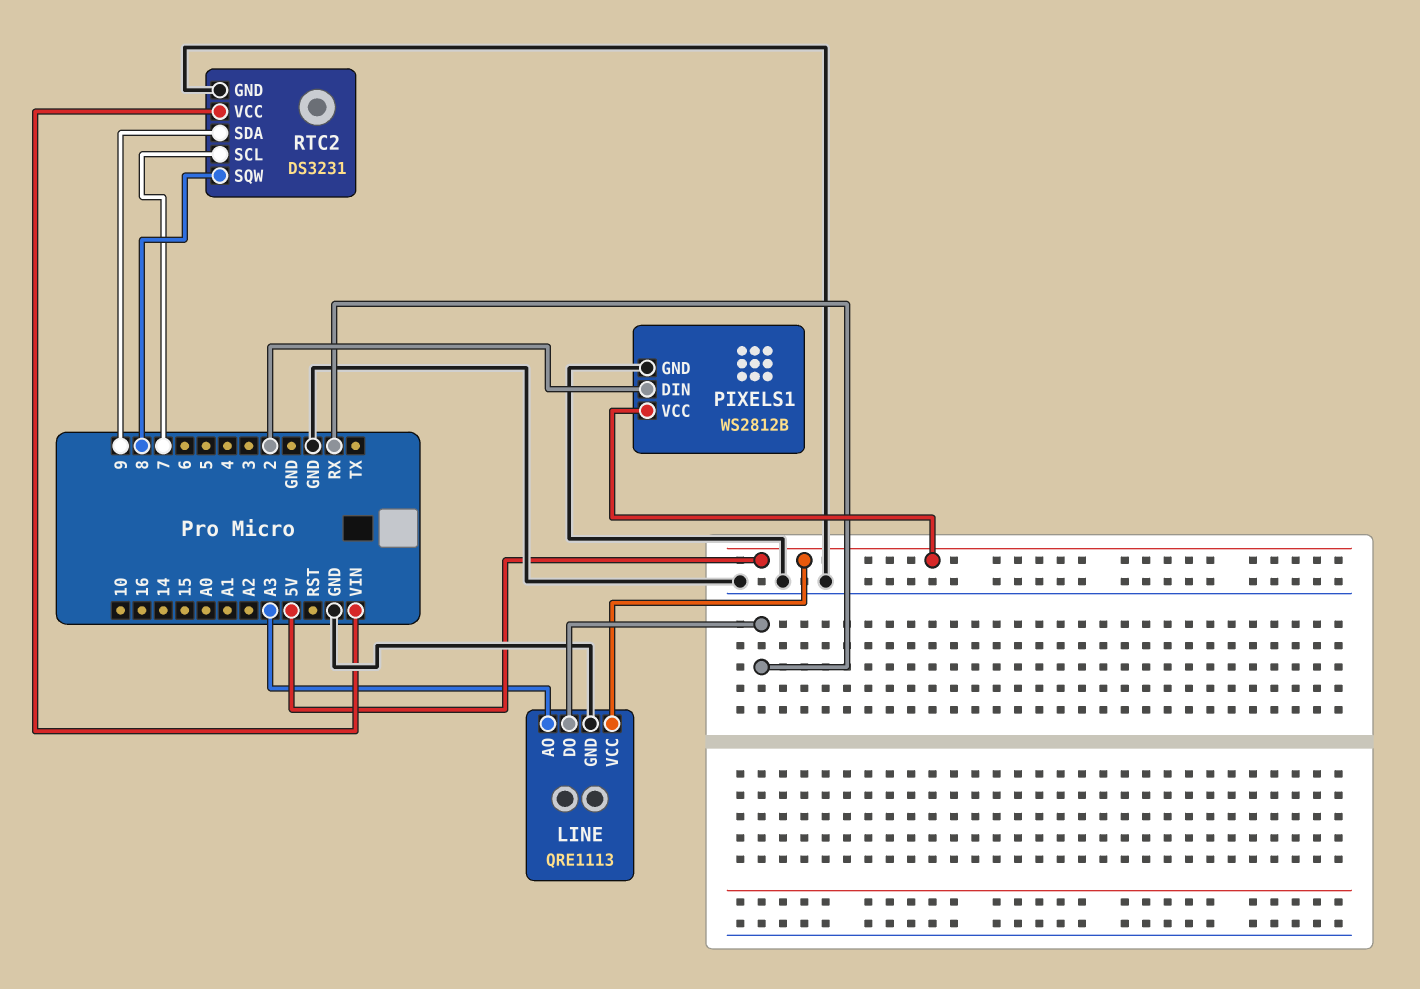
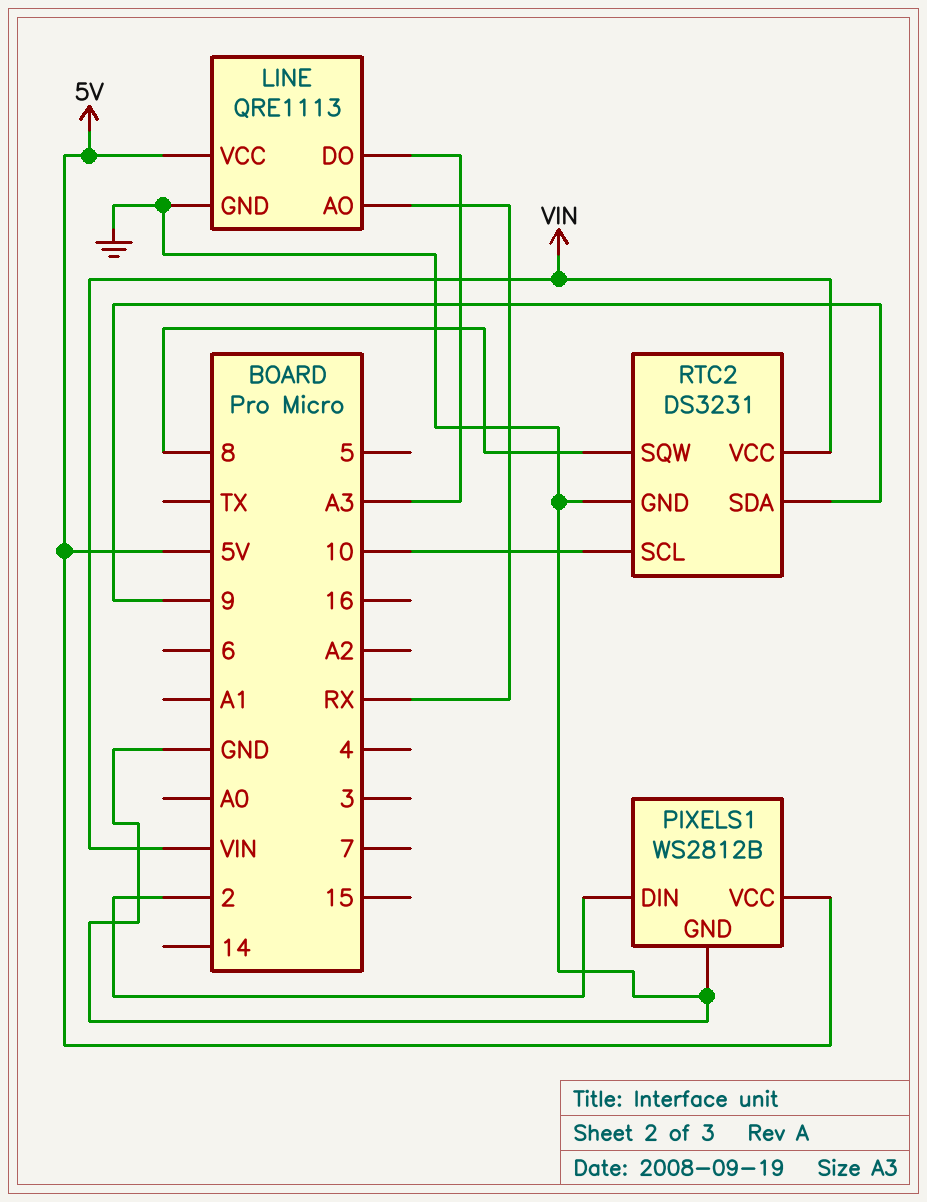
LINE pin AO: A3 -> RX
LINE pin DO: RX -> A3
RTC2 pin SCL: 7 -> 10

